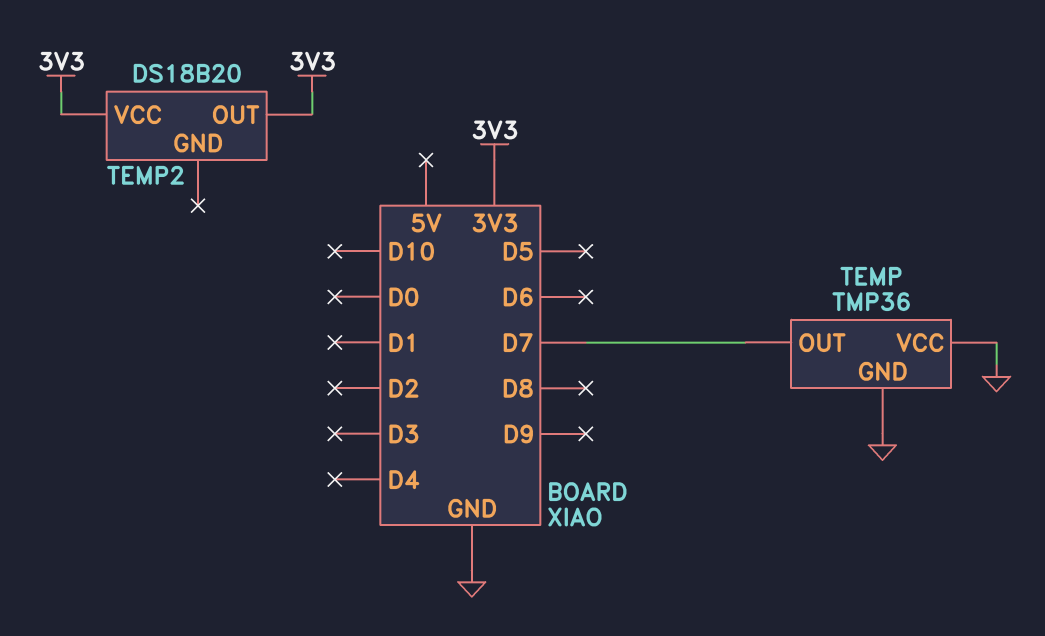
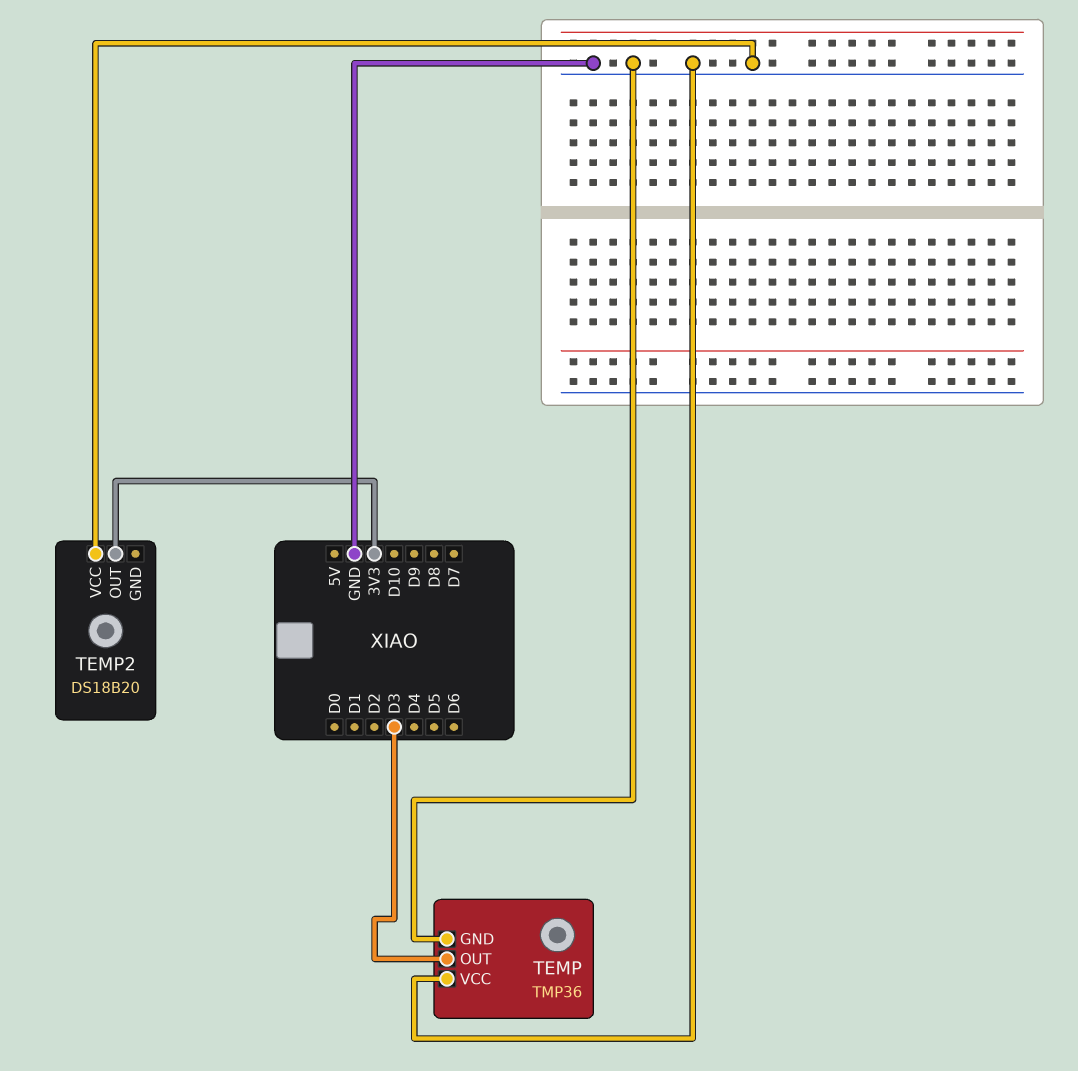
TEMP pin OUT: D7 -> D3
TEMP2 pin VCC: 3V3 -> GND

